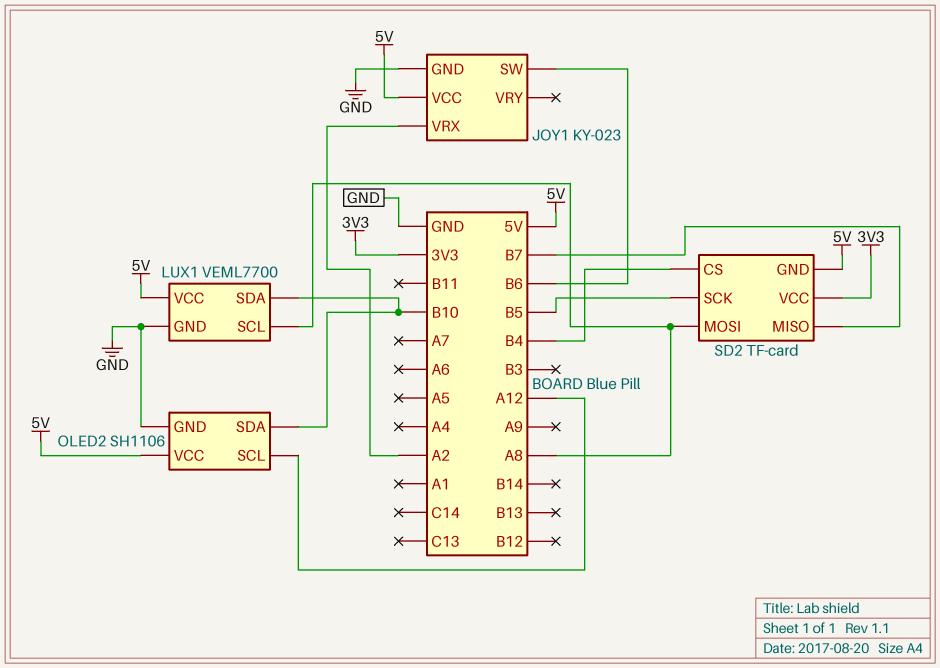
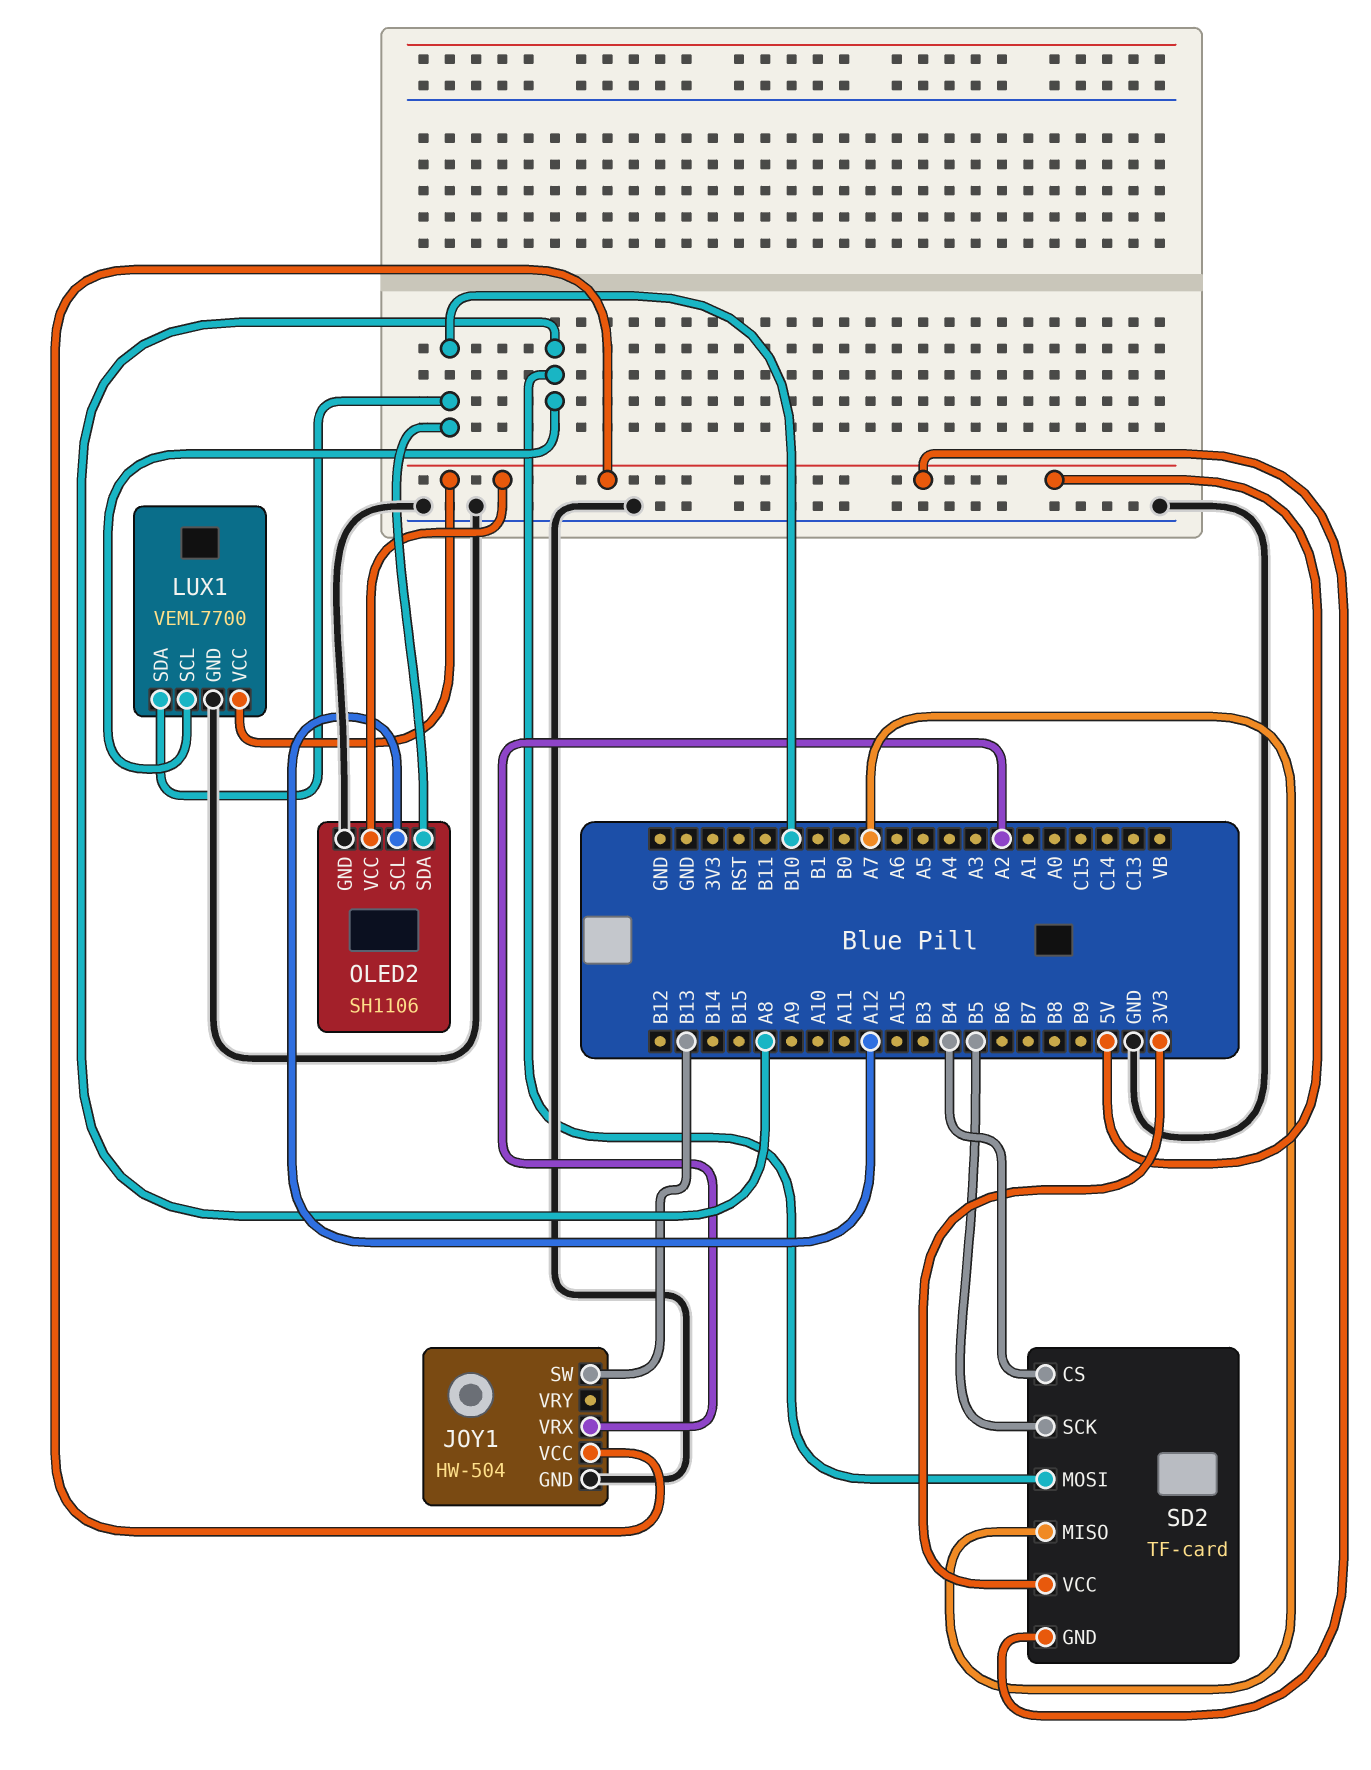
JOY1: KY-023 -> HW-504
JOY1 pin SW: B6 -> B13
SD2 pin MISO: B7 -> A7

